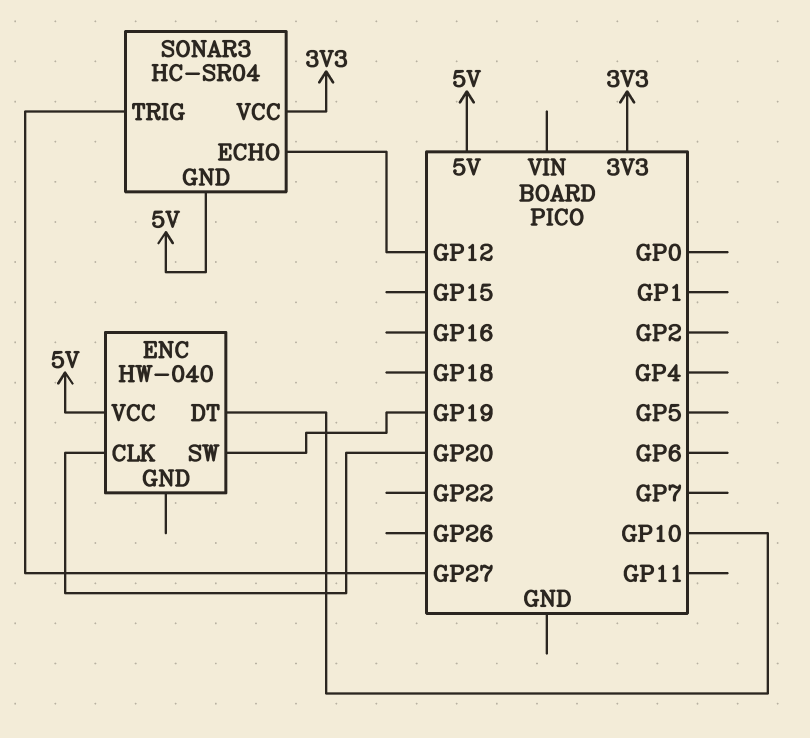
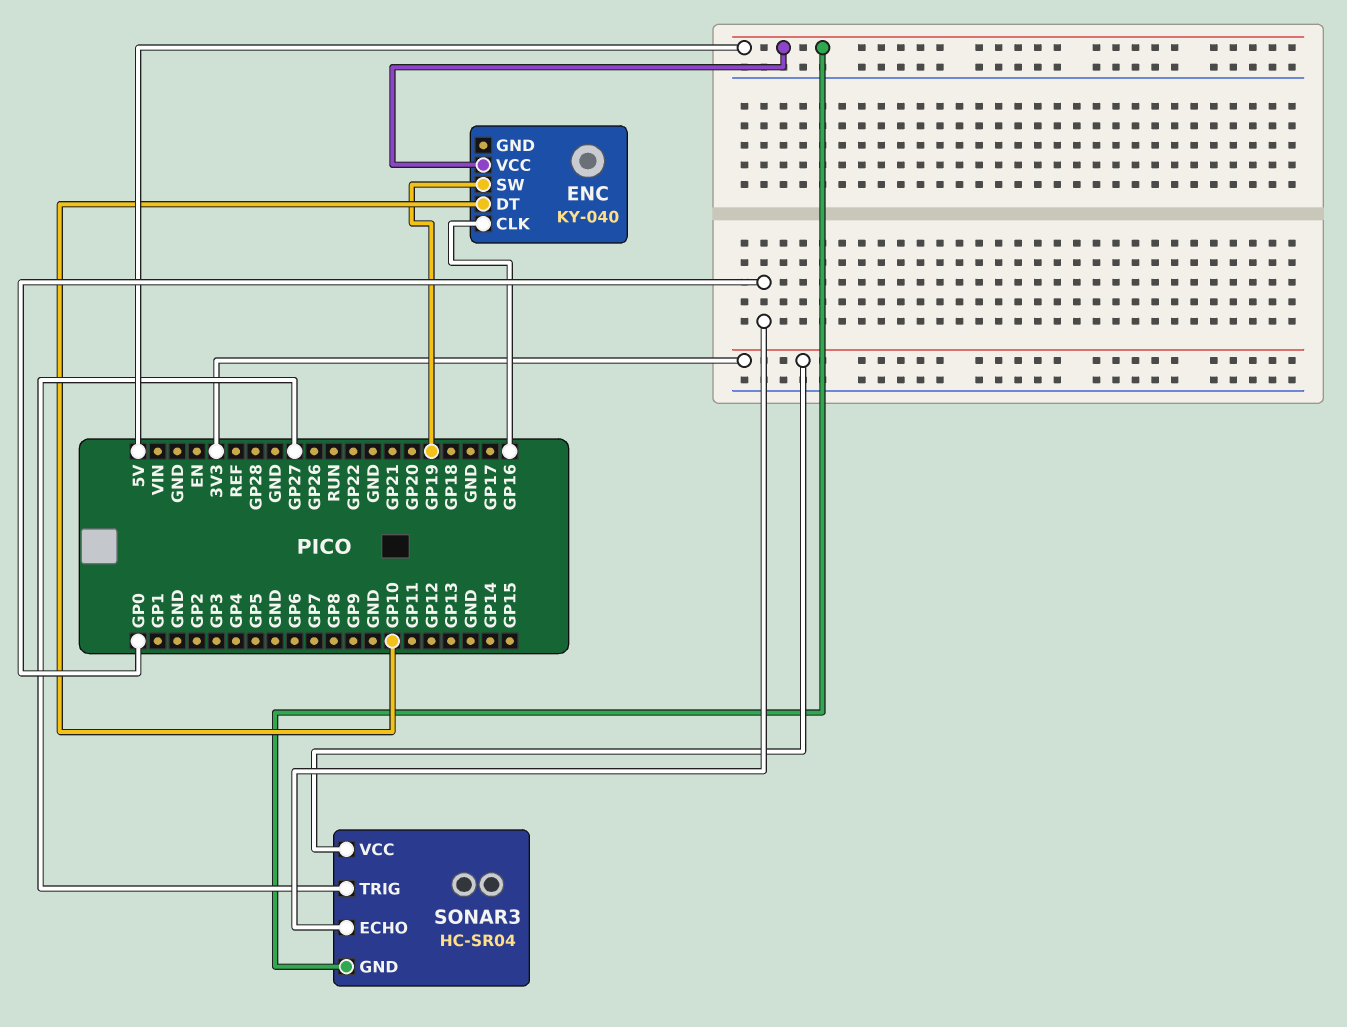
ENC: HW-040 -> KY-040
ENC pin CLK: GP20 -> GP16
SONAR3 pin ECHO: GP12 -> GP0

